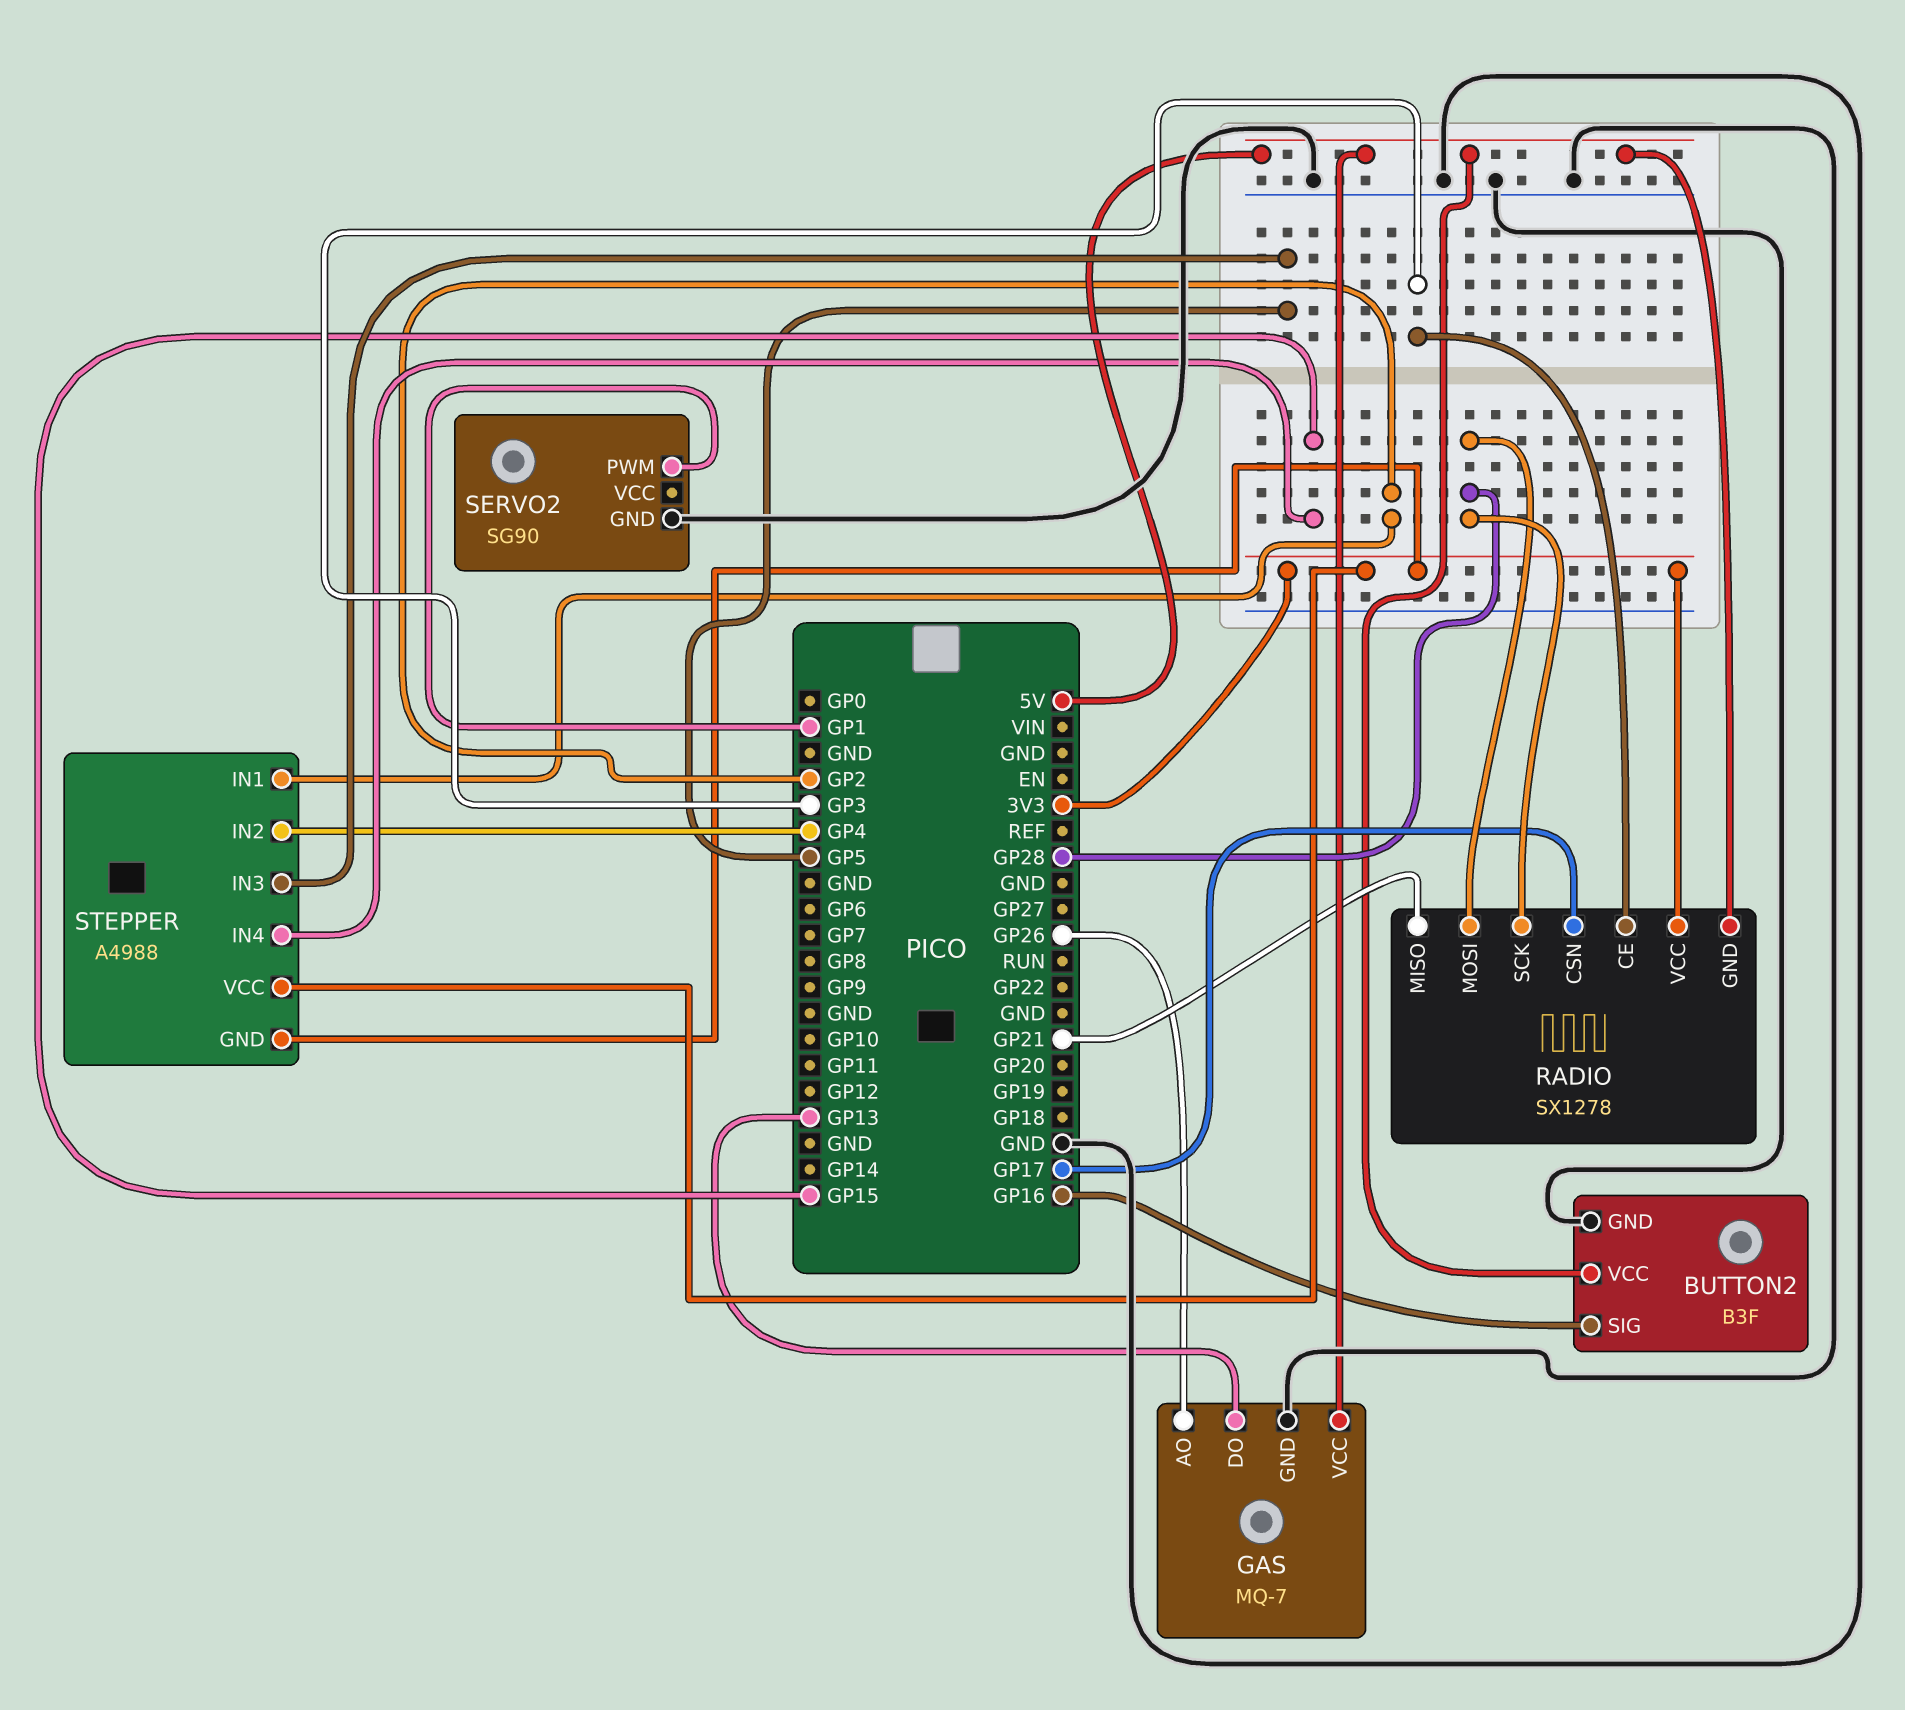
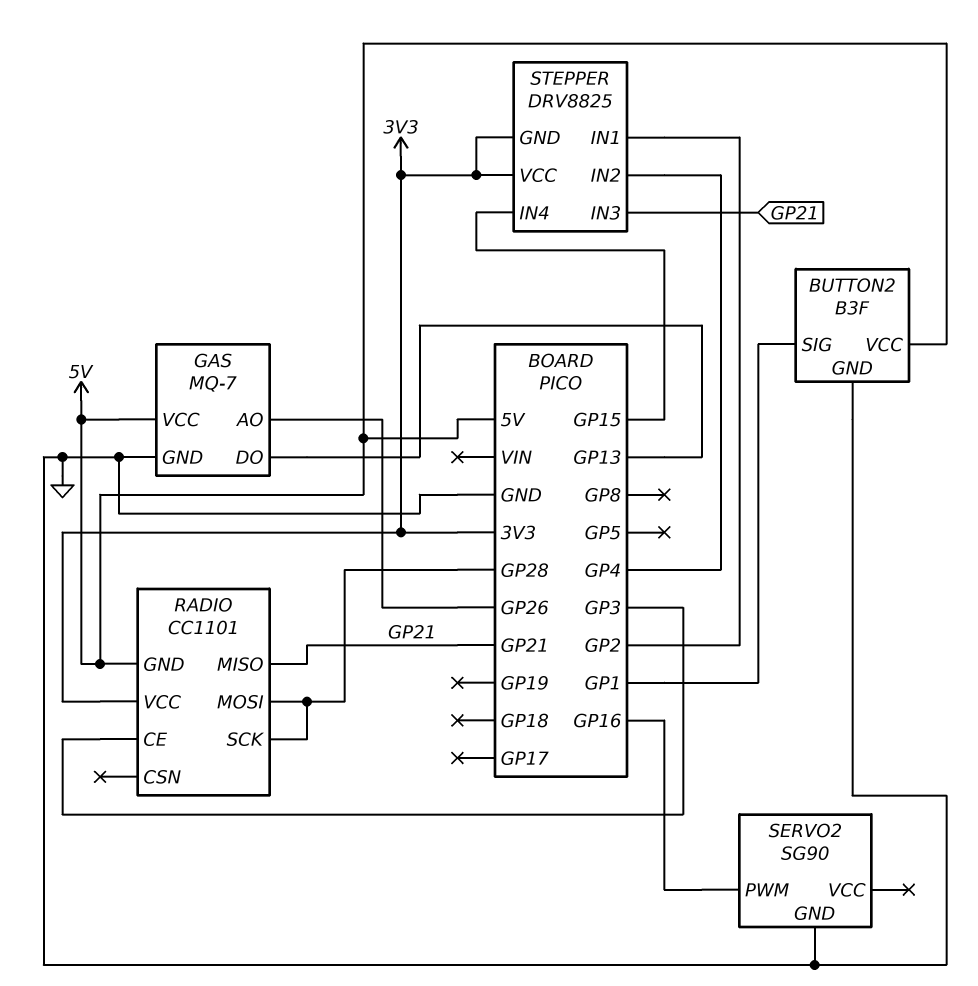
BUTTON2 pin SIG: GP16 -> GP1
RADIO: SX1278 -> CC1101
RADIO pin CSN: GP17 -> none
SERVO2 pin PWM: GP1 -> GP16
STEPPER: A4988 -> DRV8825
STEPPER pin IN3: GP5 -> GP21

